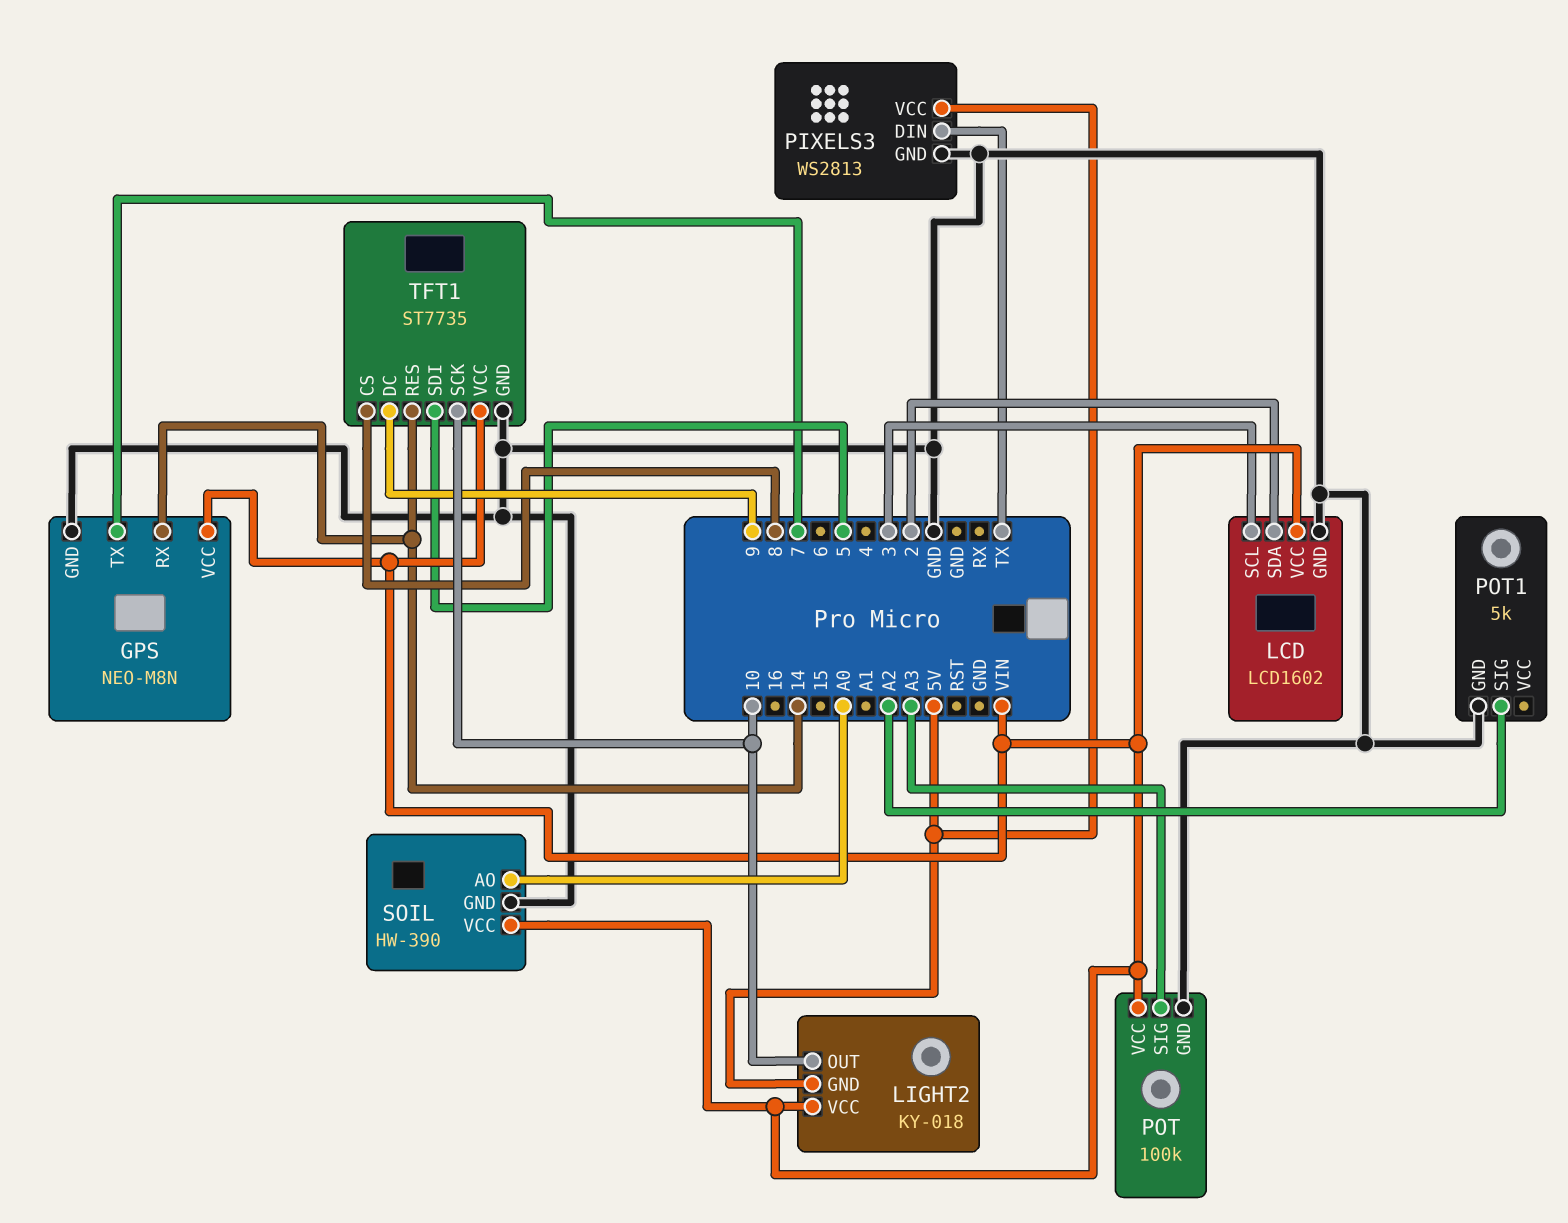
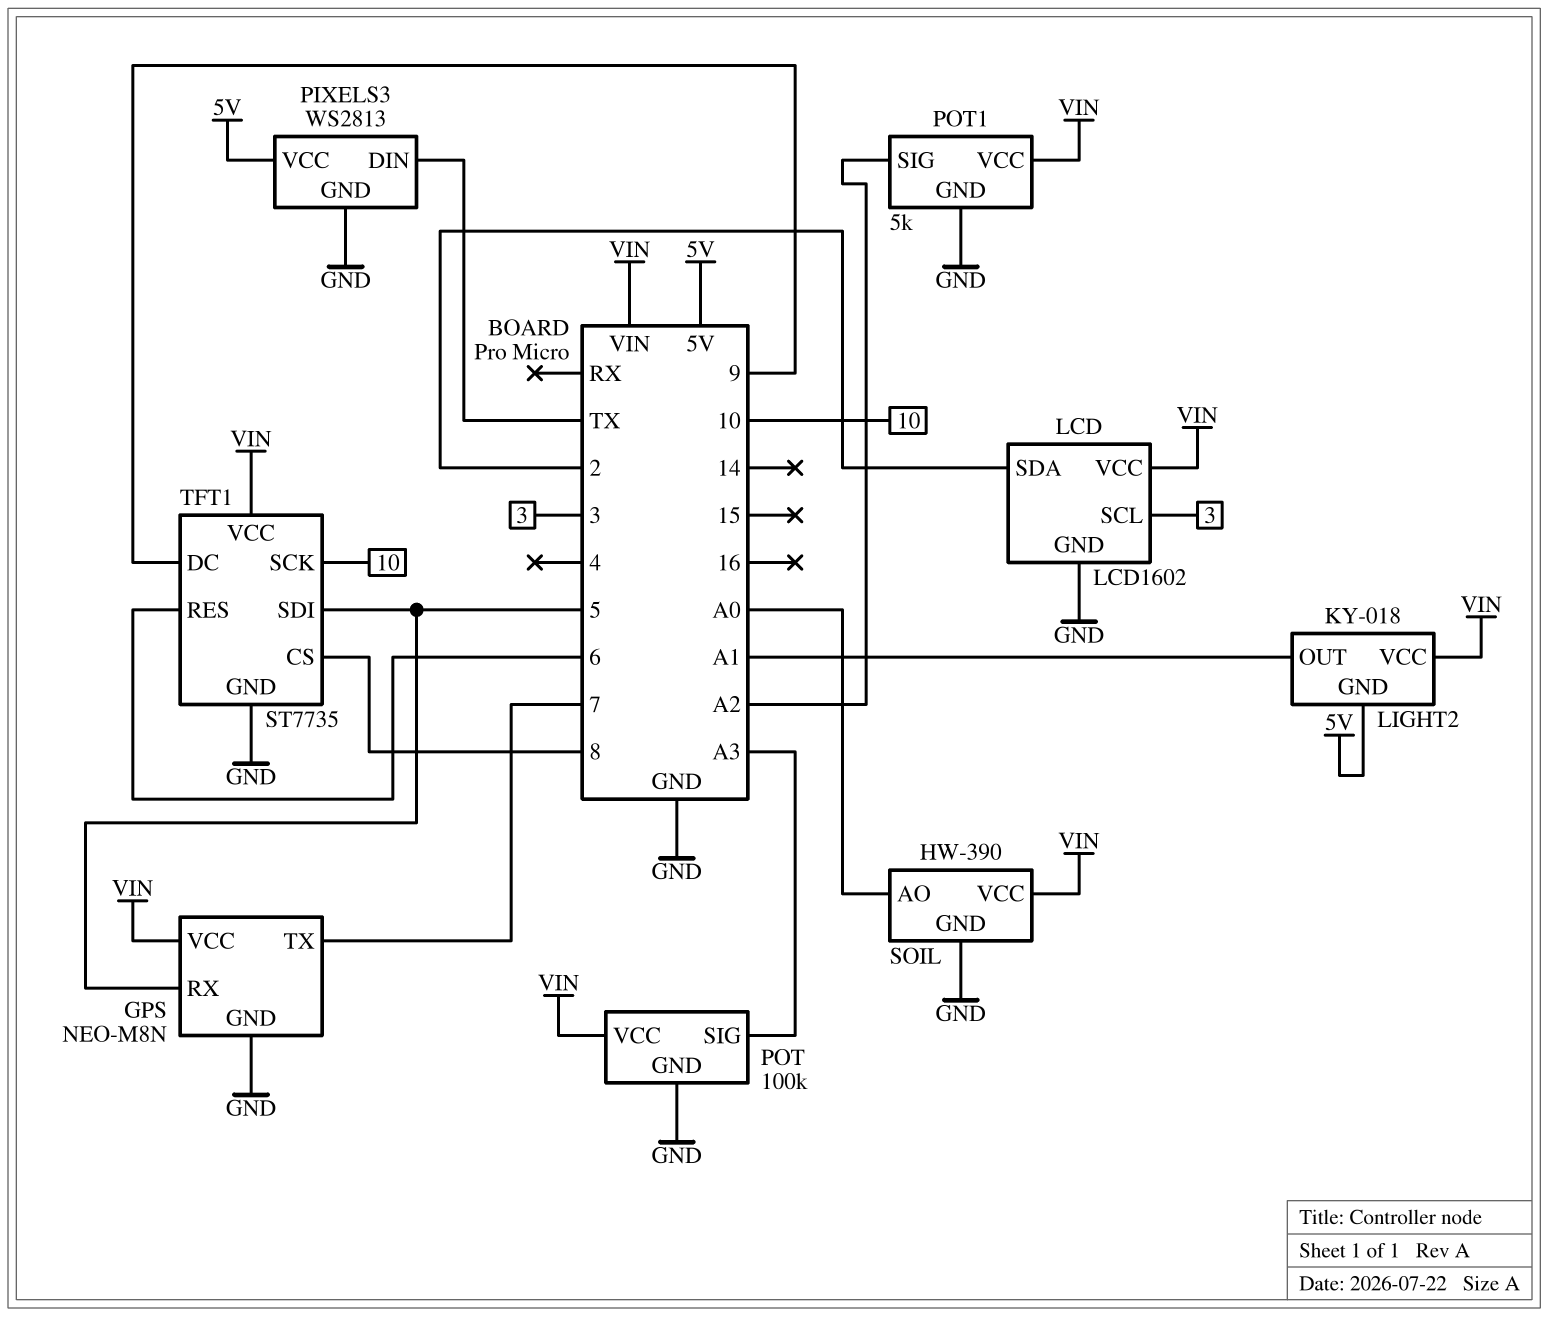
GPS pin RX: 14 -> 5
LIGHT2 pin OUT: 10 -> A1
POT1 pin VCC: none -> VIN
TFT1 pin RES: 14 -> 6

